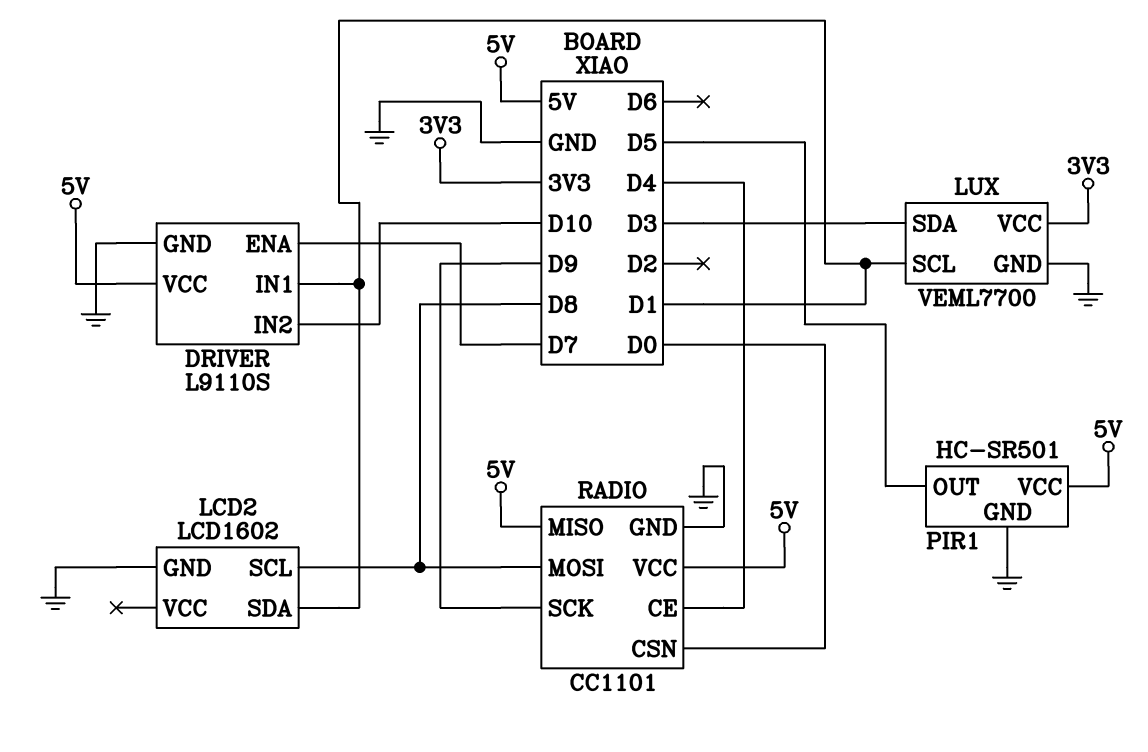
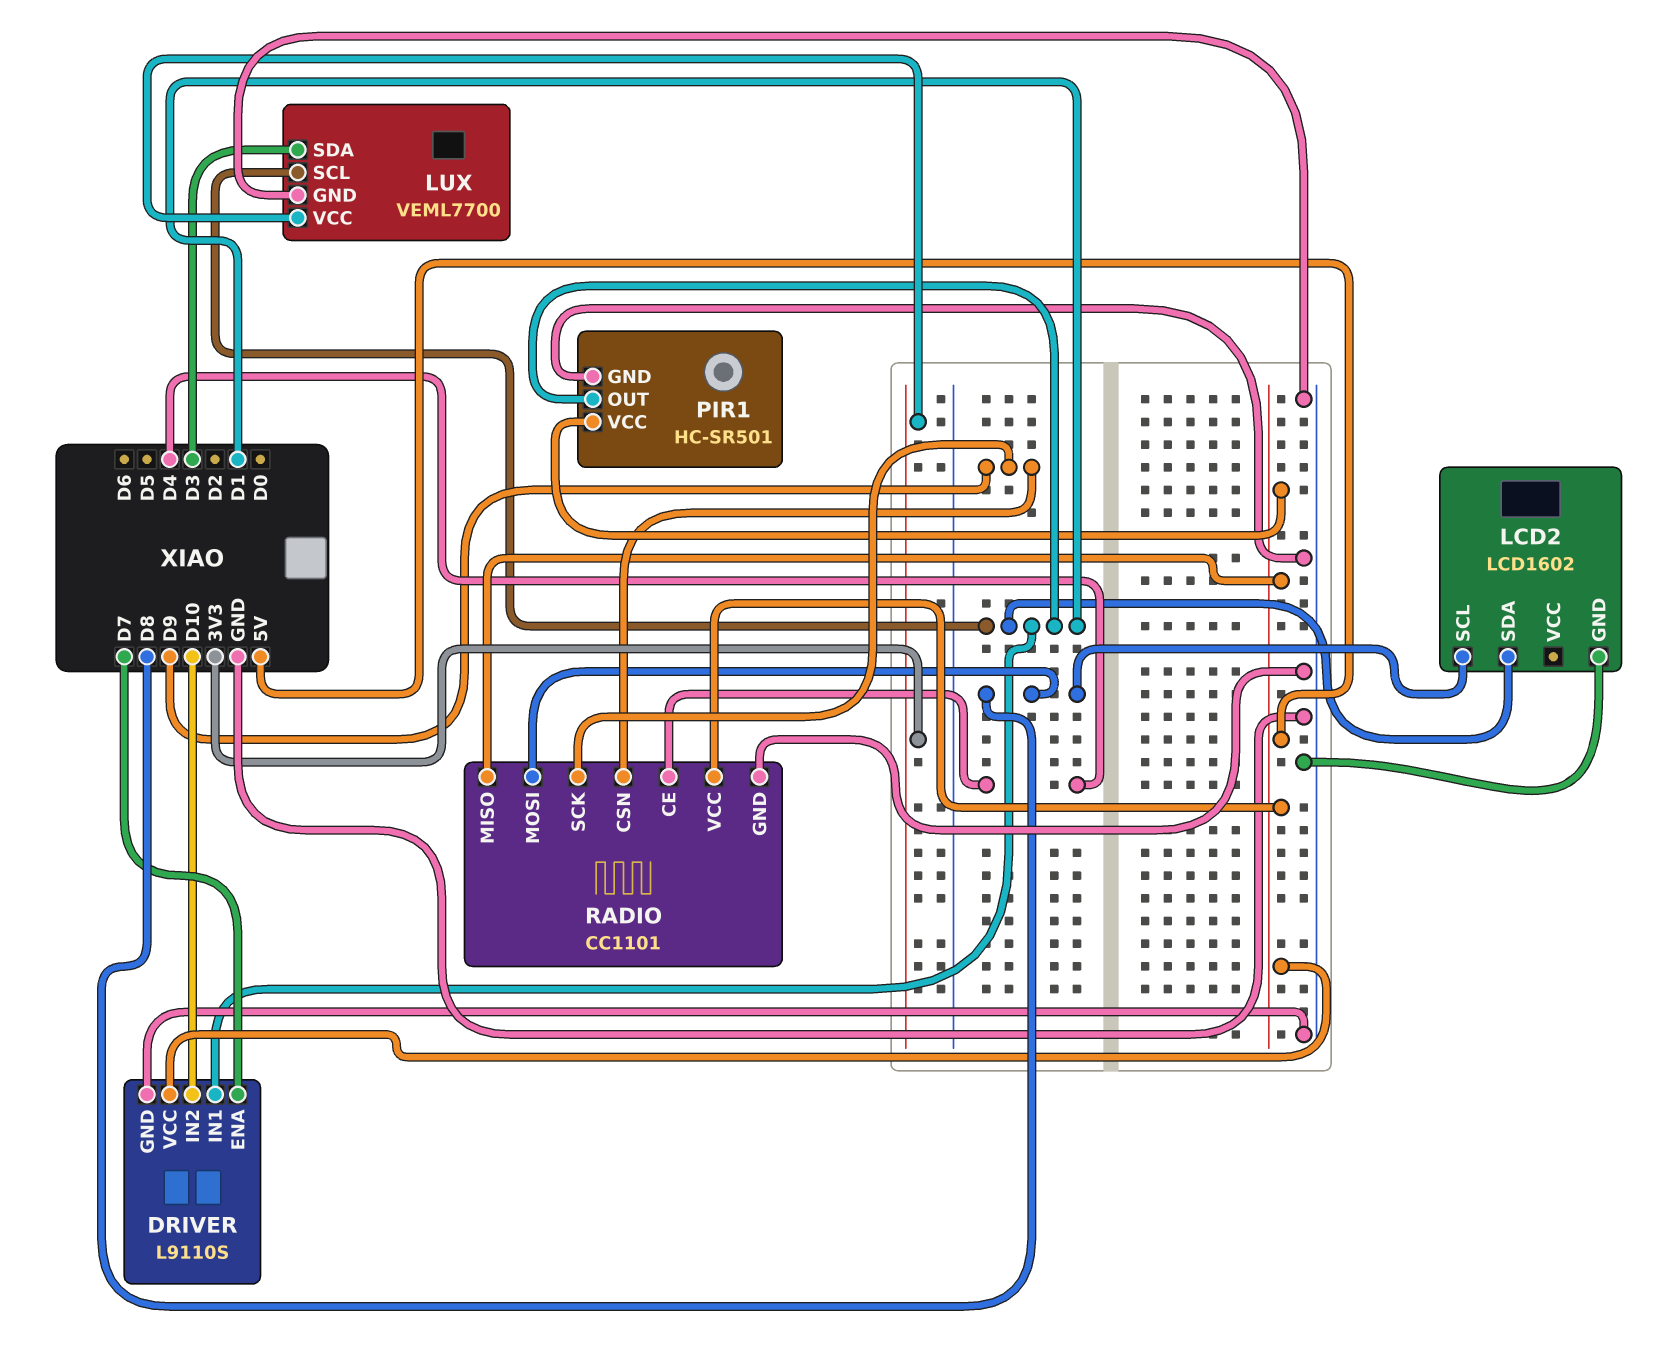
PIR1 pin OUT: D5 -> D1
RADIO pin CSN: D0 -> D9

